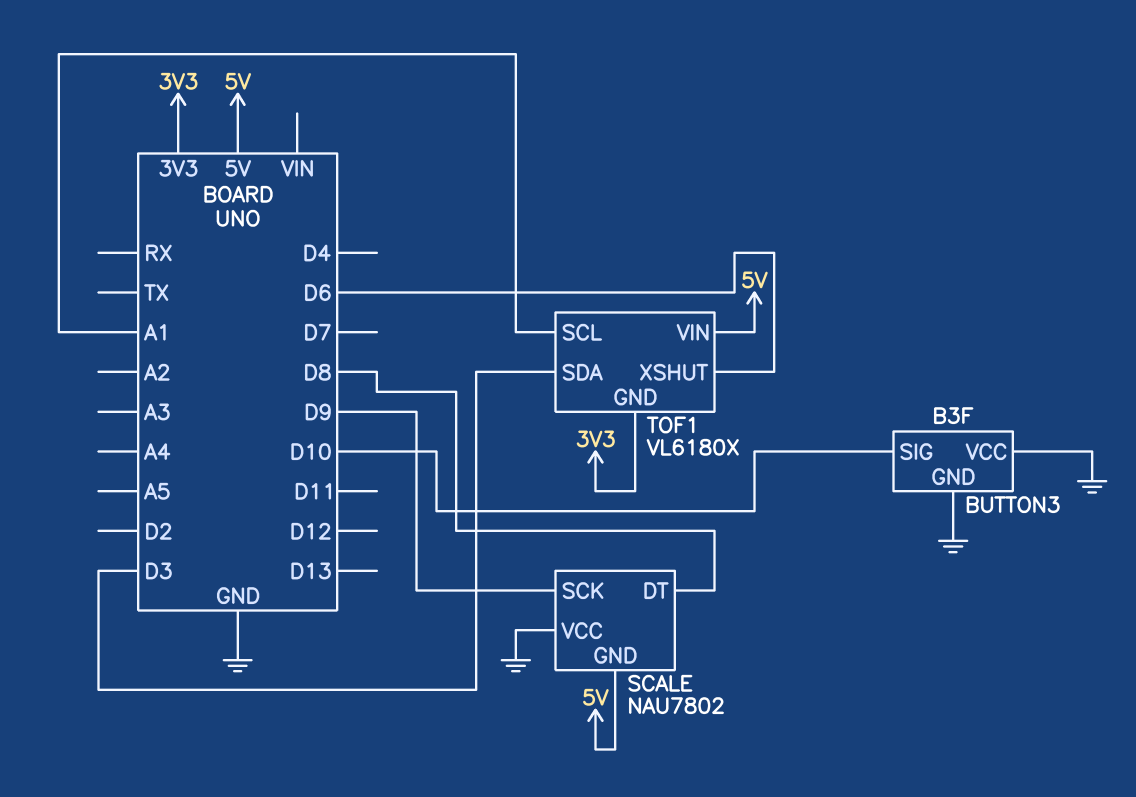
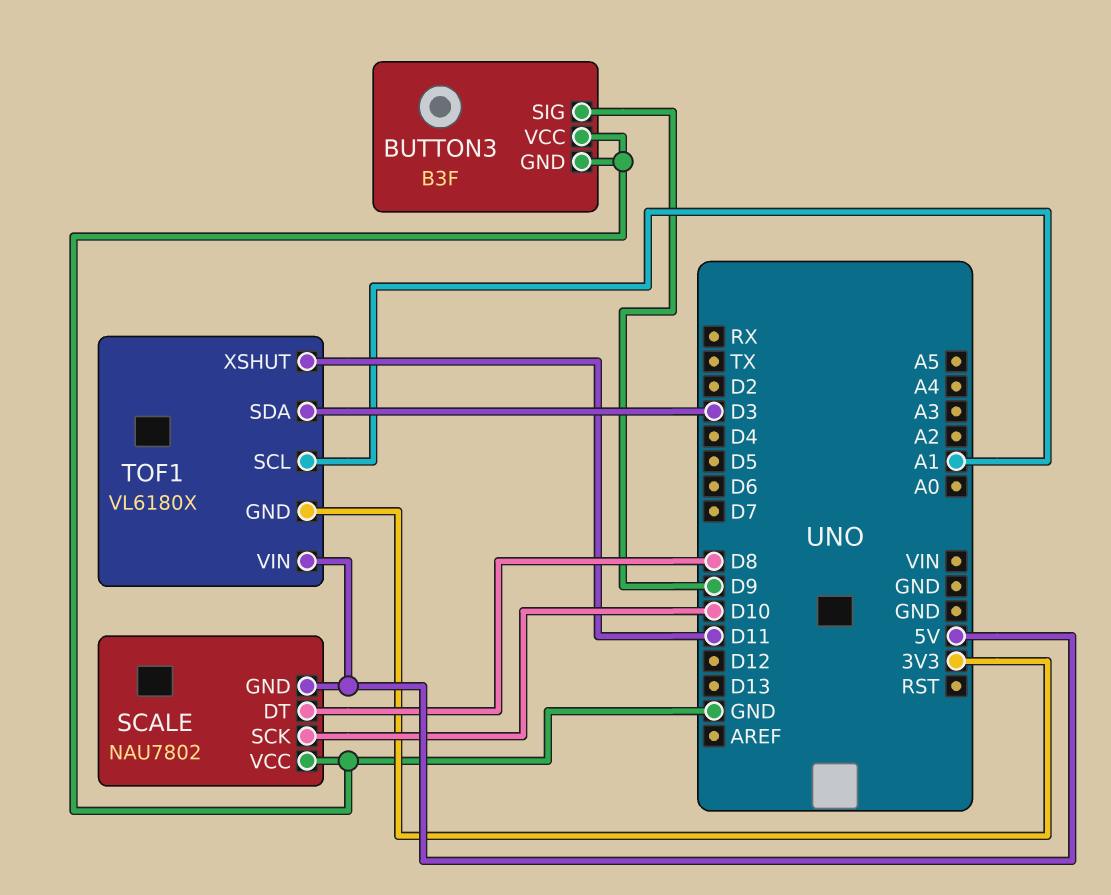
BUTTON3 pin SIG: D10 -> D9
SCALE pin SCK: D9 -> D10
TOF1 pin XSHUT: D6 -> D11

